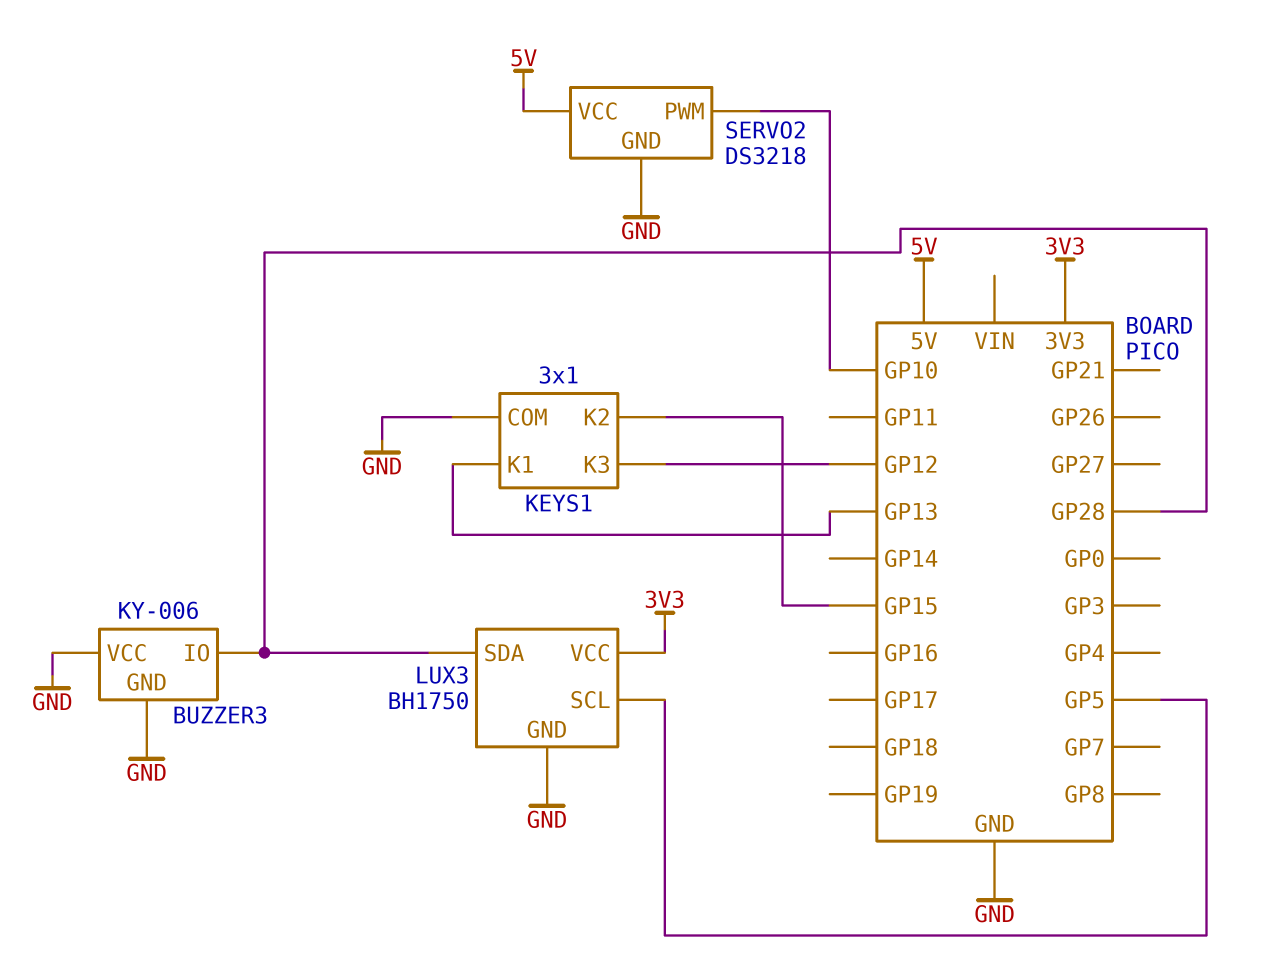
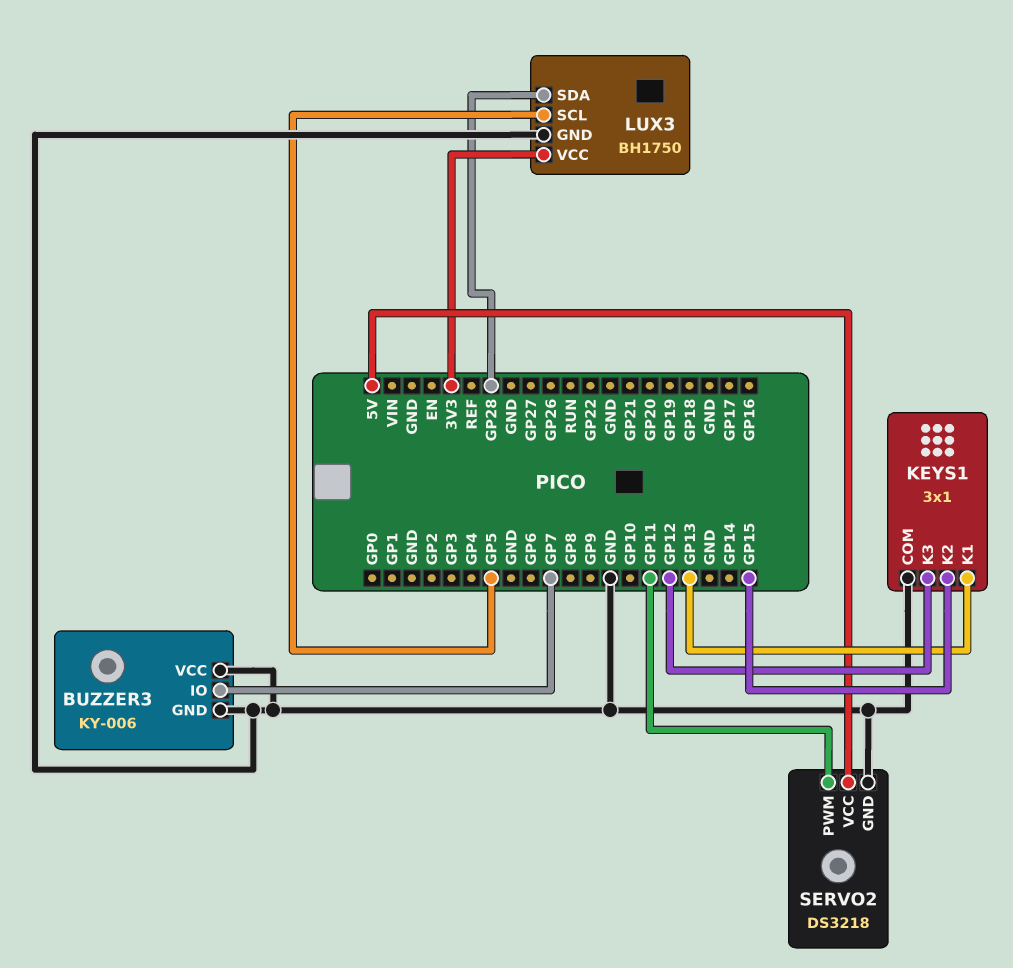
BUZZER3 pin IO: GP28 -> GP7
SERVO2 pin PWM: GP10 -> GP11

